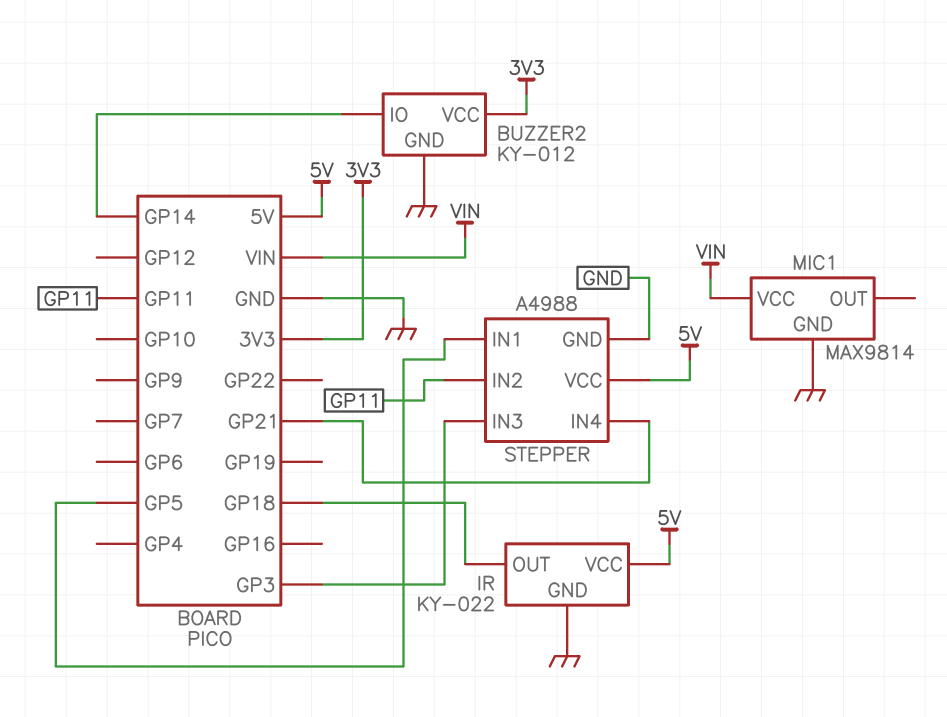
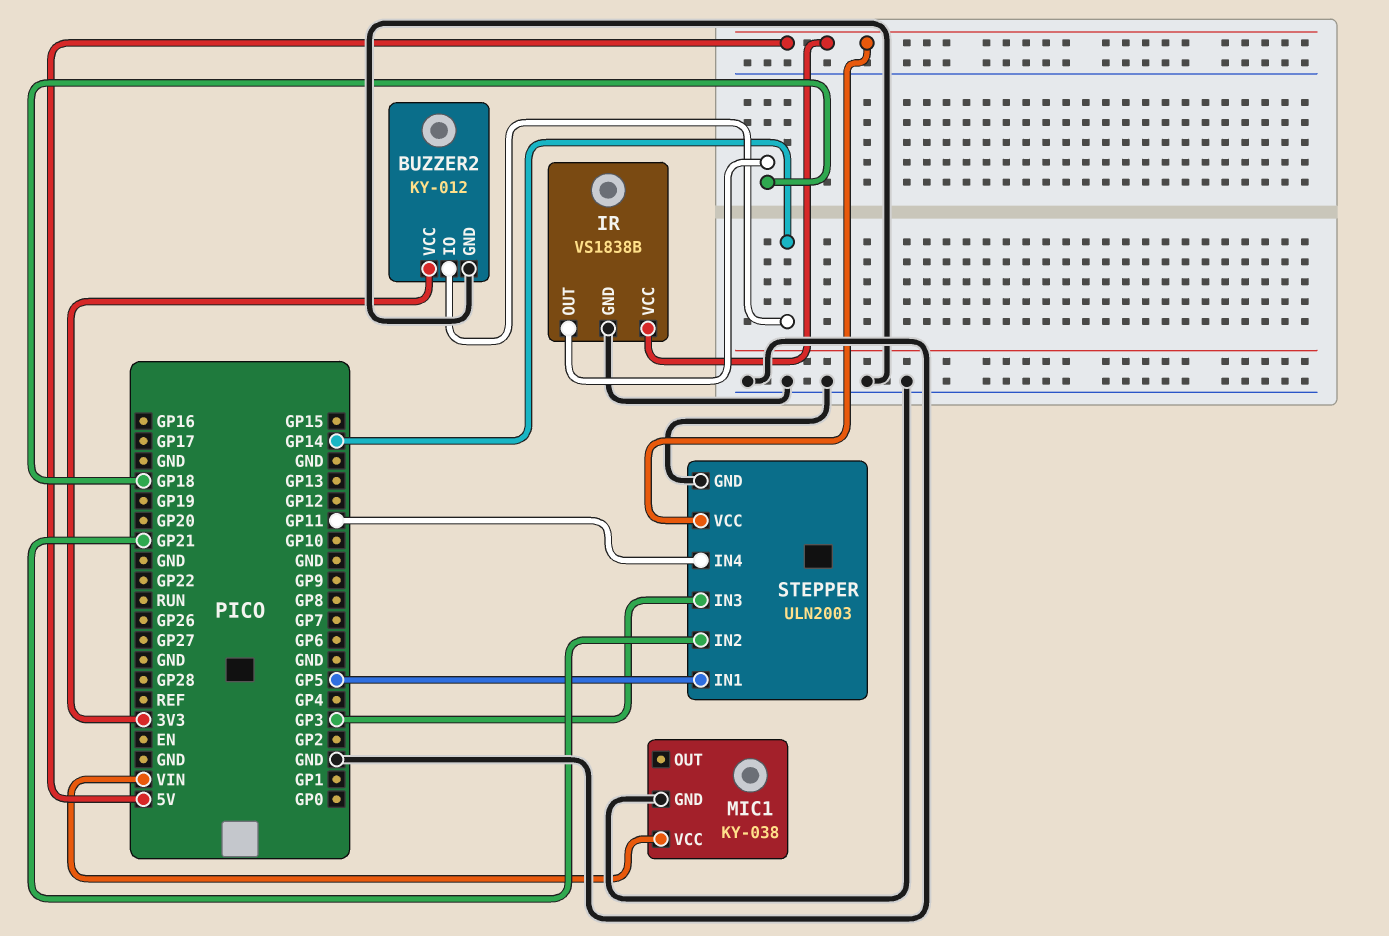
IR: KY-022 -> VS1838B
MIC1: MAX9814 -> KY-038
STEPPER: A4988 -> ULN2003
STEPPER pin IN2: GP11 -> GP21
STEPPER pin IN4: GP21 -> GP11

